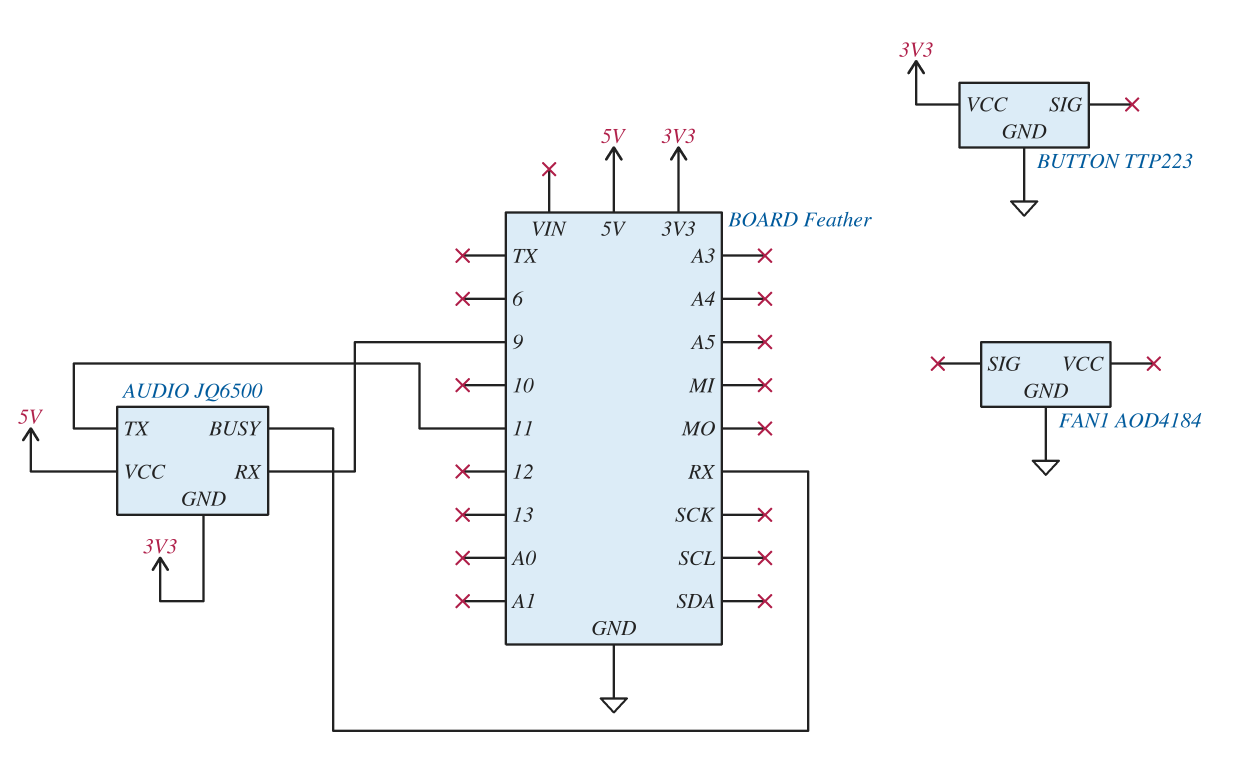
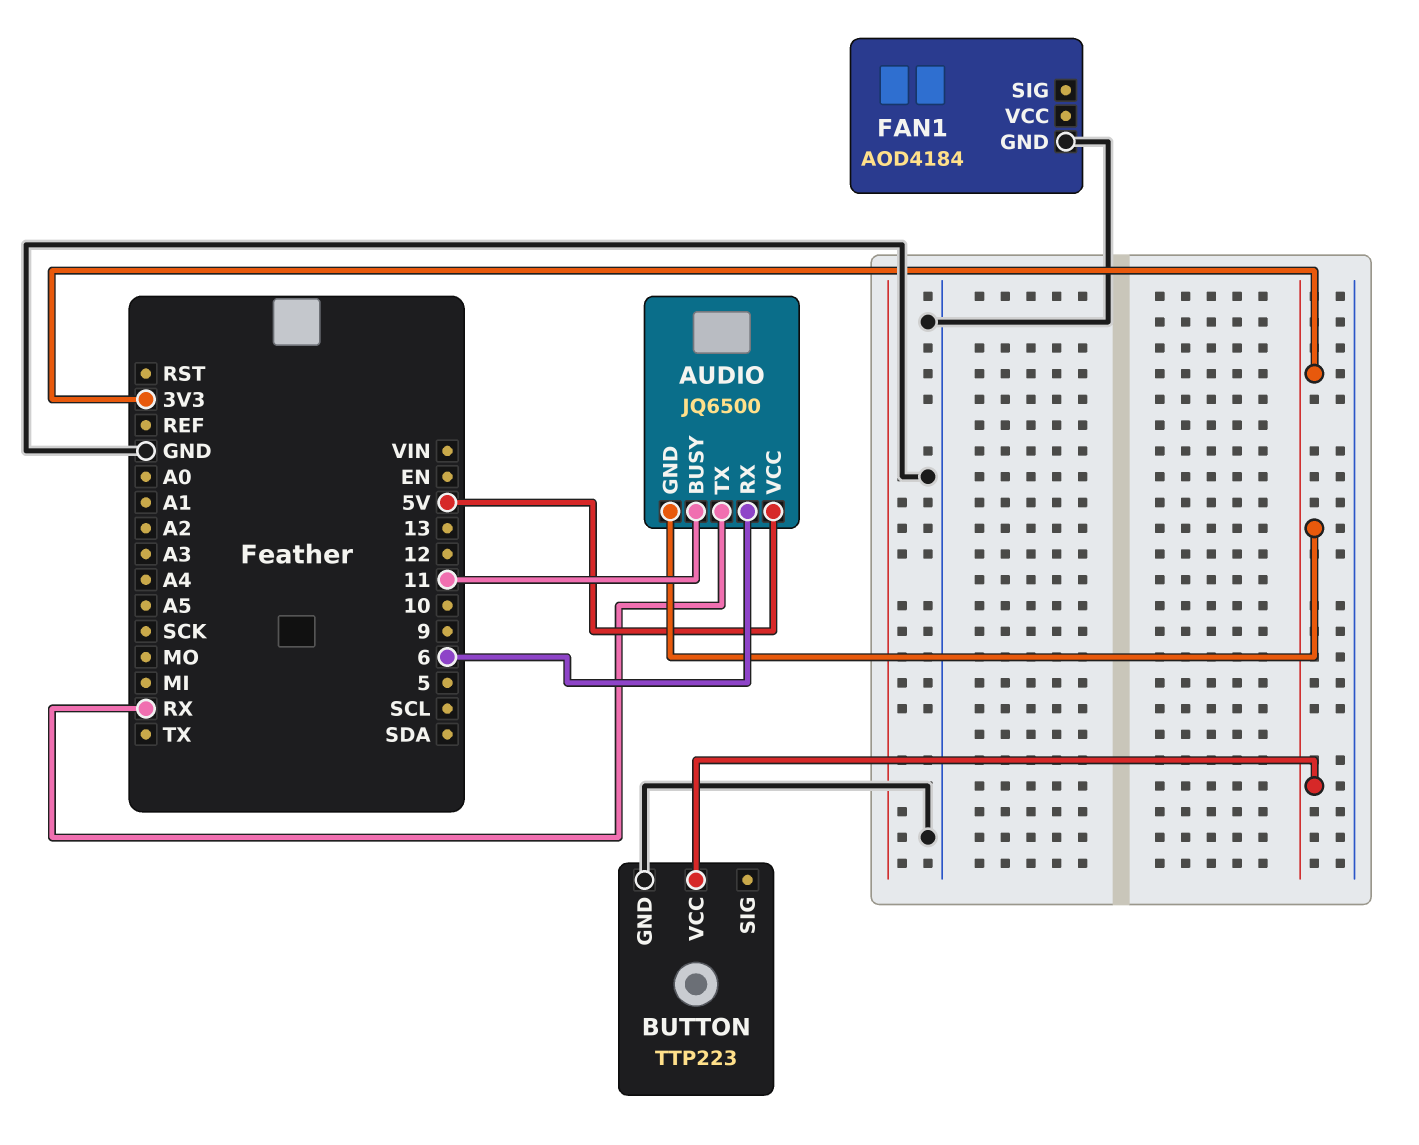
AUDIO pin BUSY: RX -> 11
AUDIO pin RX: 9 -> 6
AUDIO pin TX: 11 -> RX

